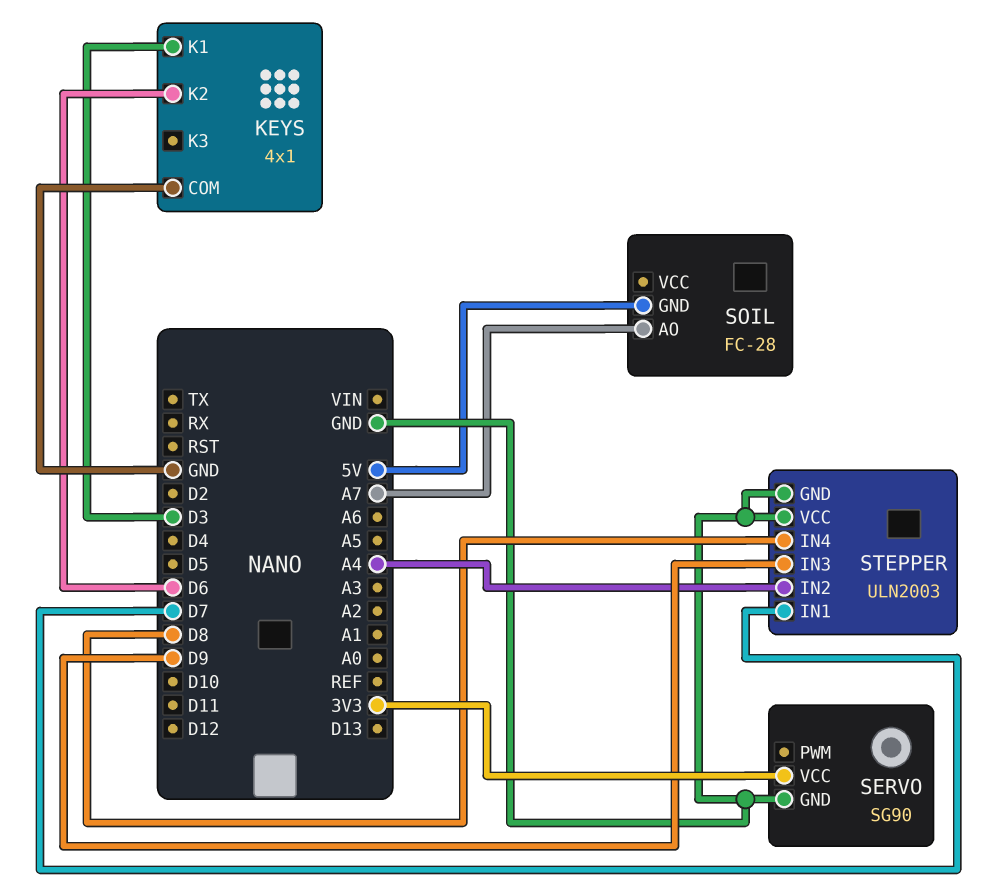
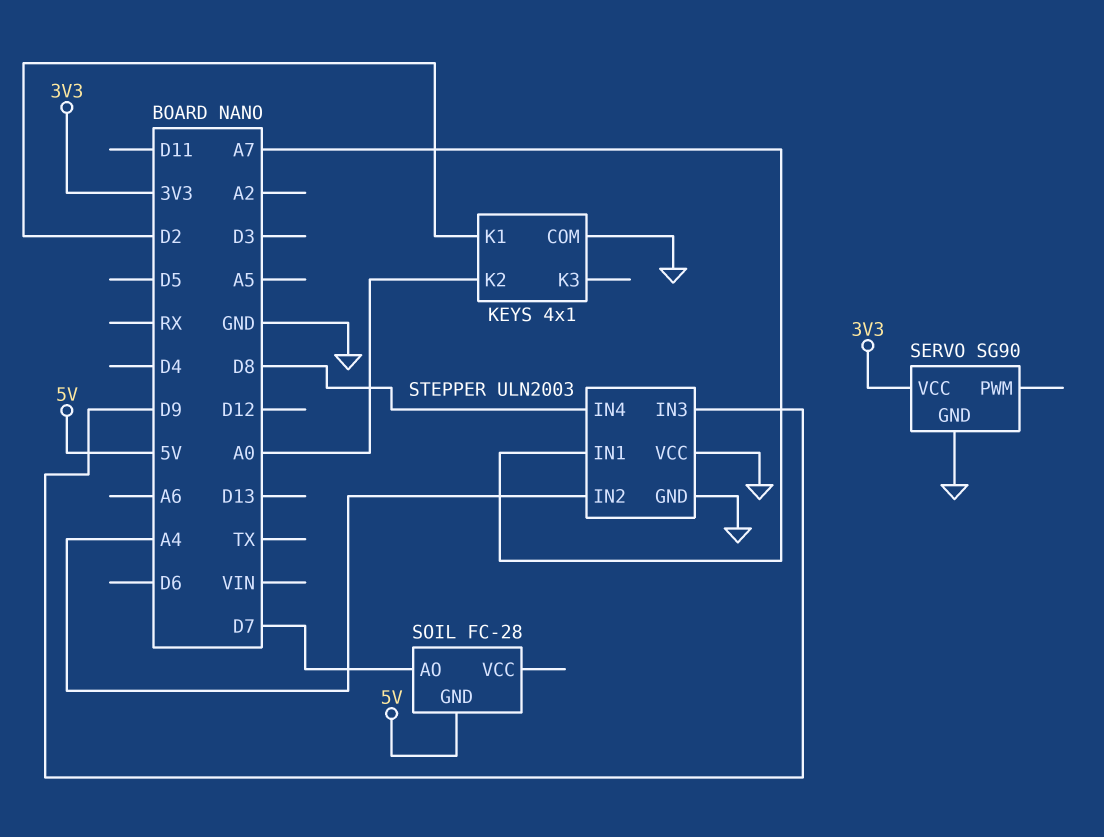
KEYS pin K1: D3 -> D2
KEYS pin K2: D6 -> A0
SOIL pin AO: A7 -> D7
STEPPER pin IN1: D7 -> A7

